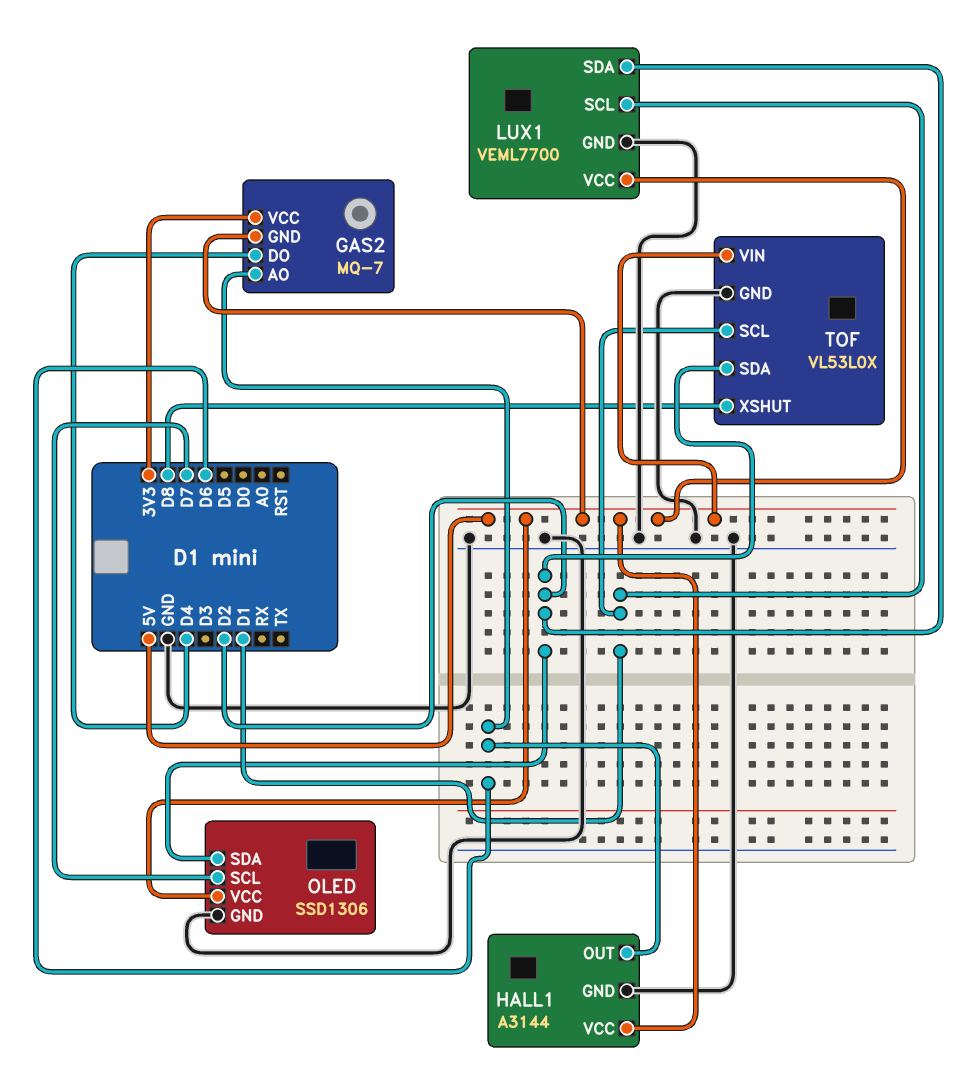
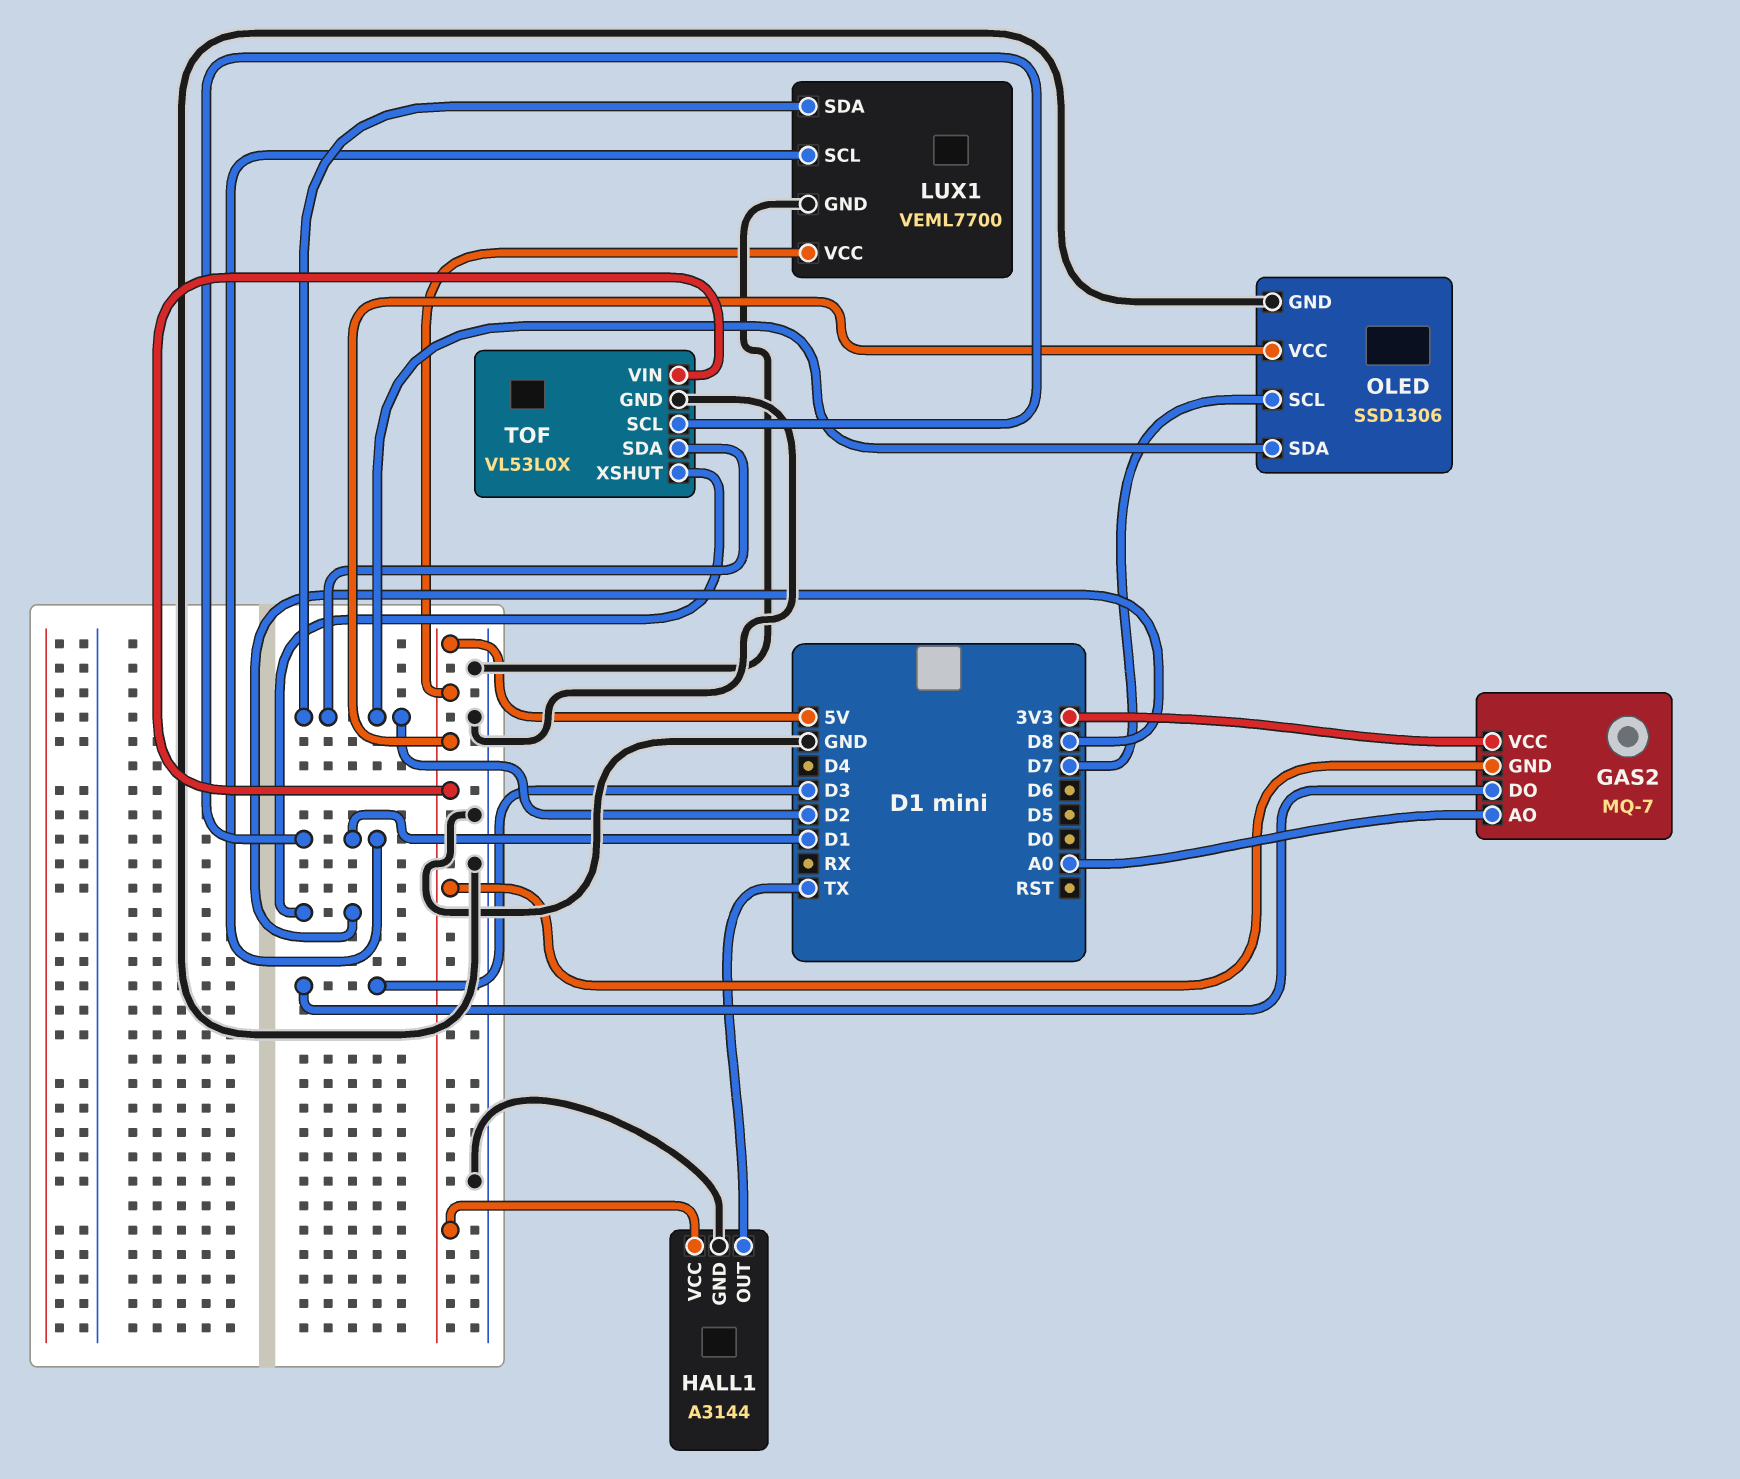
GAS2 pin AO: D6 -> A0
GAS2 pin DO: D4 -> D3
HALL1 pin OUT: D6 -> TX

